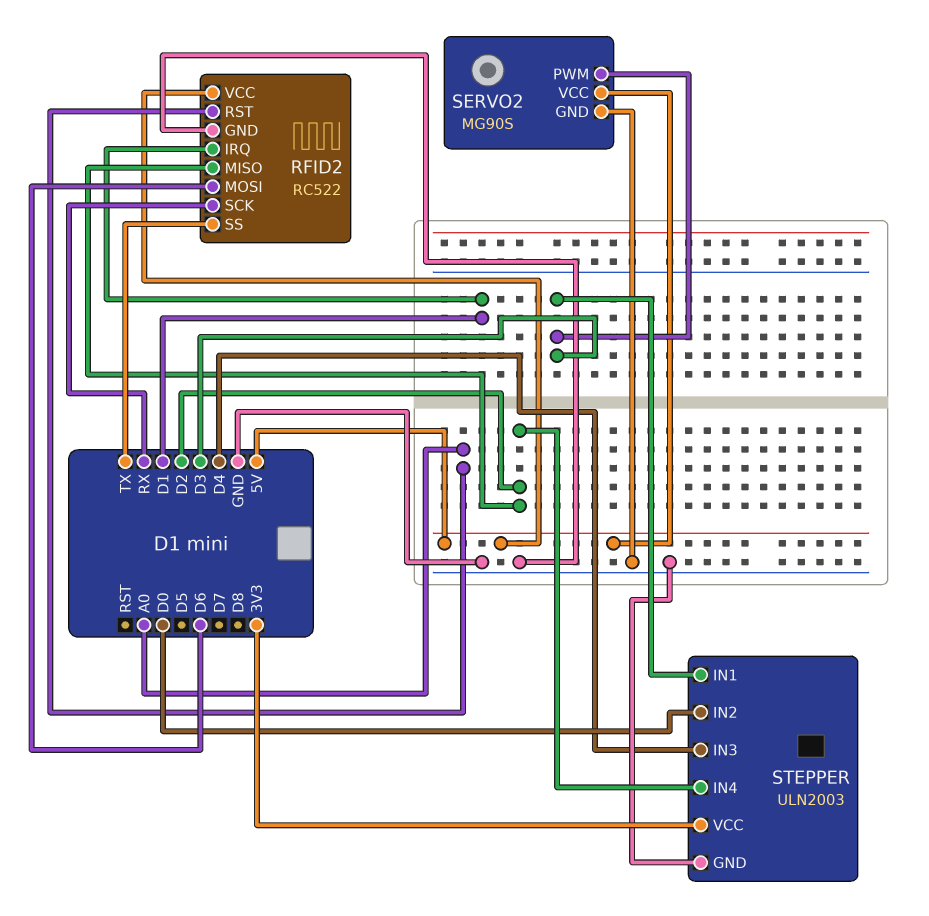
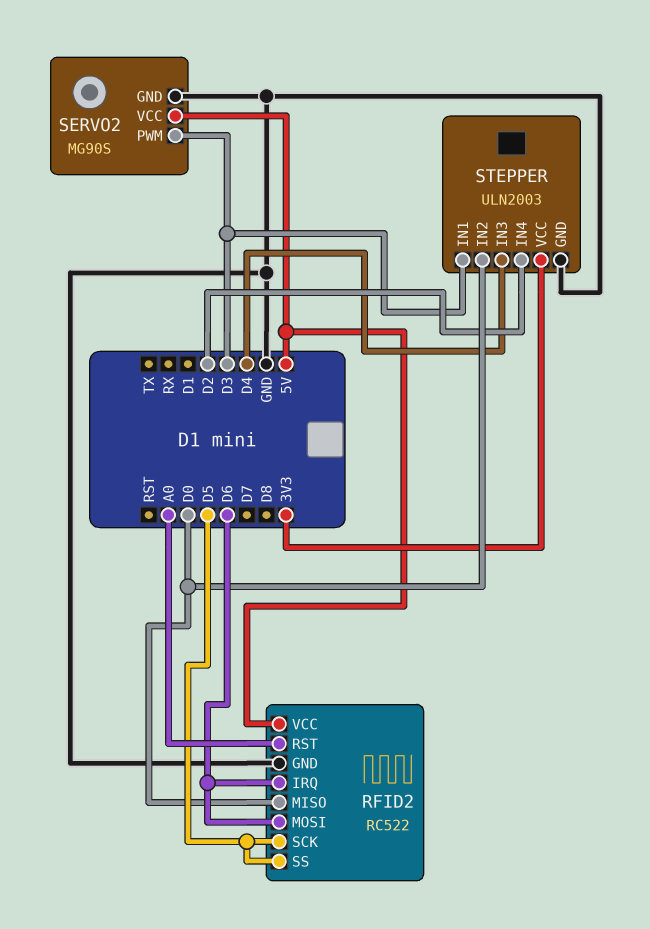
RFID2 pin IRQ: D1 -> D6
RFID2 pin MISO: D2 -> D0
RFID2 pin SCK: RX -> D5
RFID2 pin SS: TX -> D5

